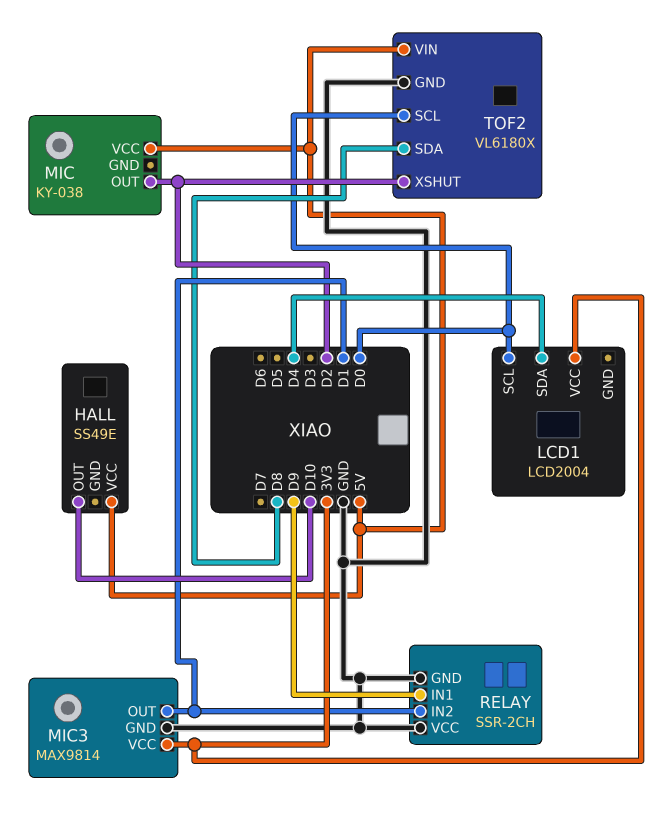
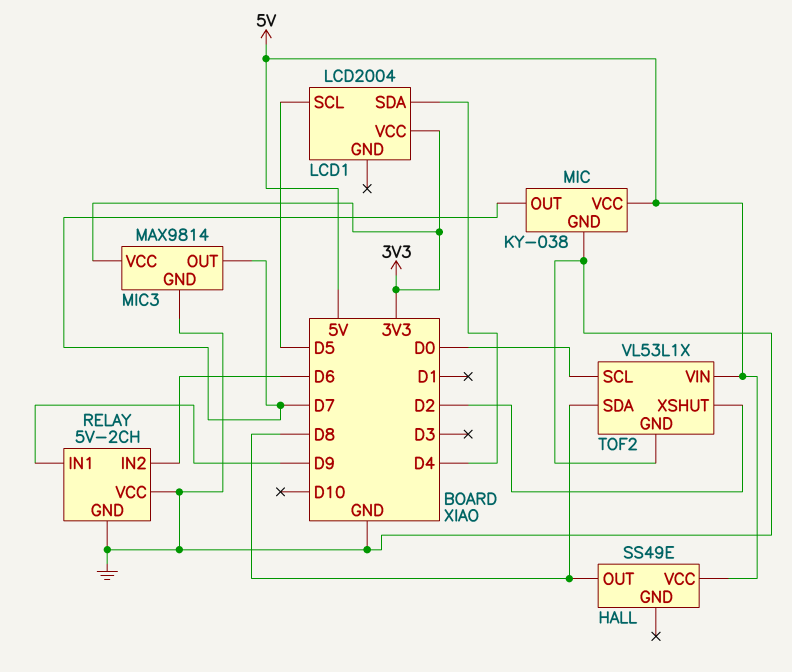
HALL pin OUT: D10 -> D8
LCD1 pin SCL: D0 -> D5
MIC pin GND: none -> GND
MIC pin OUT: D2 -> D7
MIC3 pin OUT: D1 -> D7
RELAY: SSR-2CH -> 5V-2CH
RELAY pin IN2: D1 -> D6
TOF2: VL6180X -> VL53L1X

